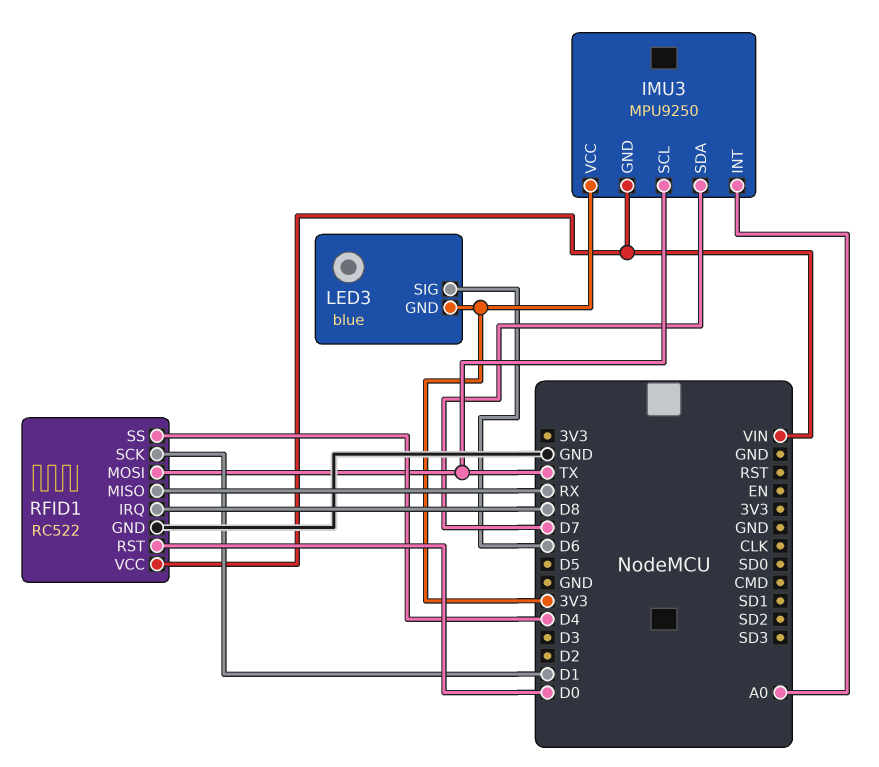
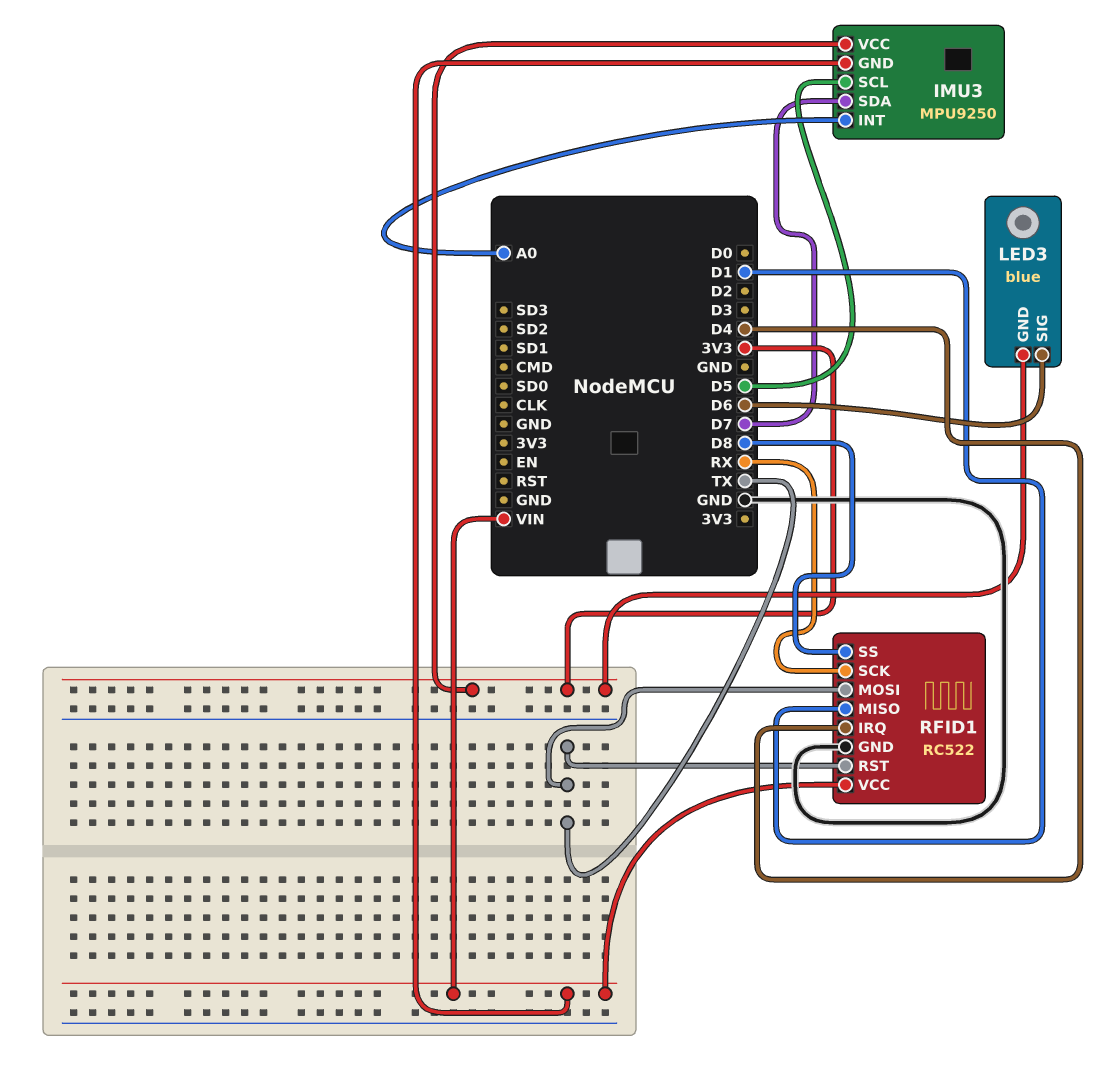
IMU3 pin SCL: TX -> D5
RFID1 pin IRQ: D8 -> D4
RFID1 pin MISO: RX -> D1
RFID1 pin RST: D0 -> TX
RFID1 pin SCK: D1 -> RX
RFID1 pin SS: D4 -> D8

